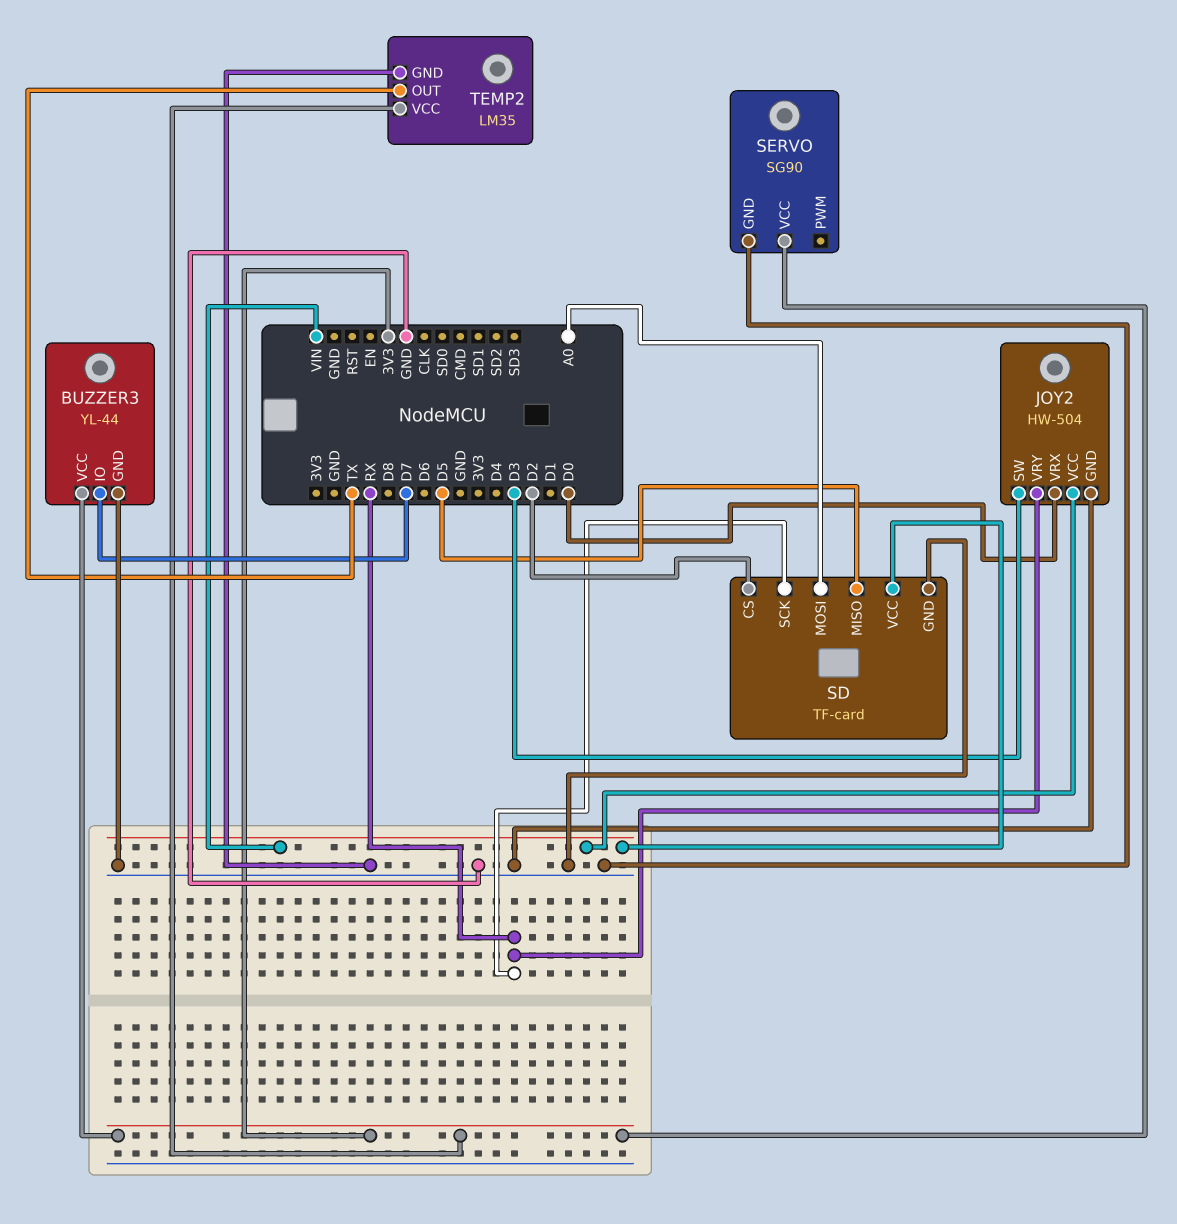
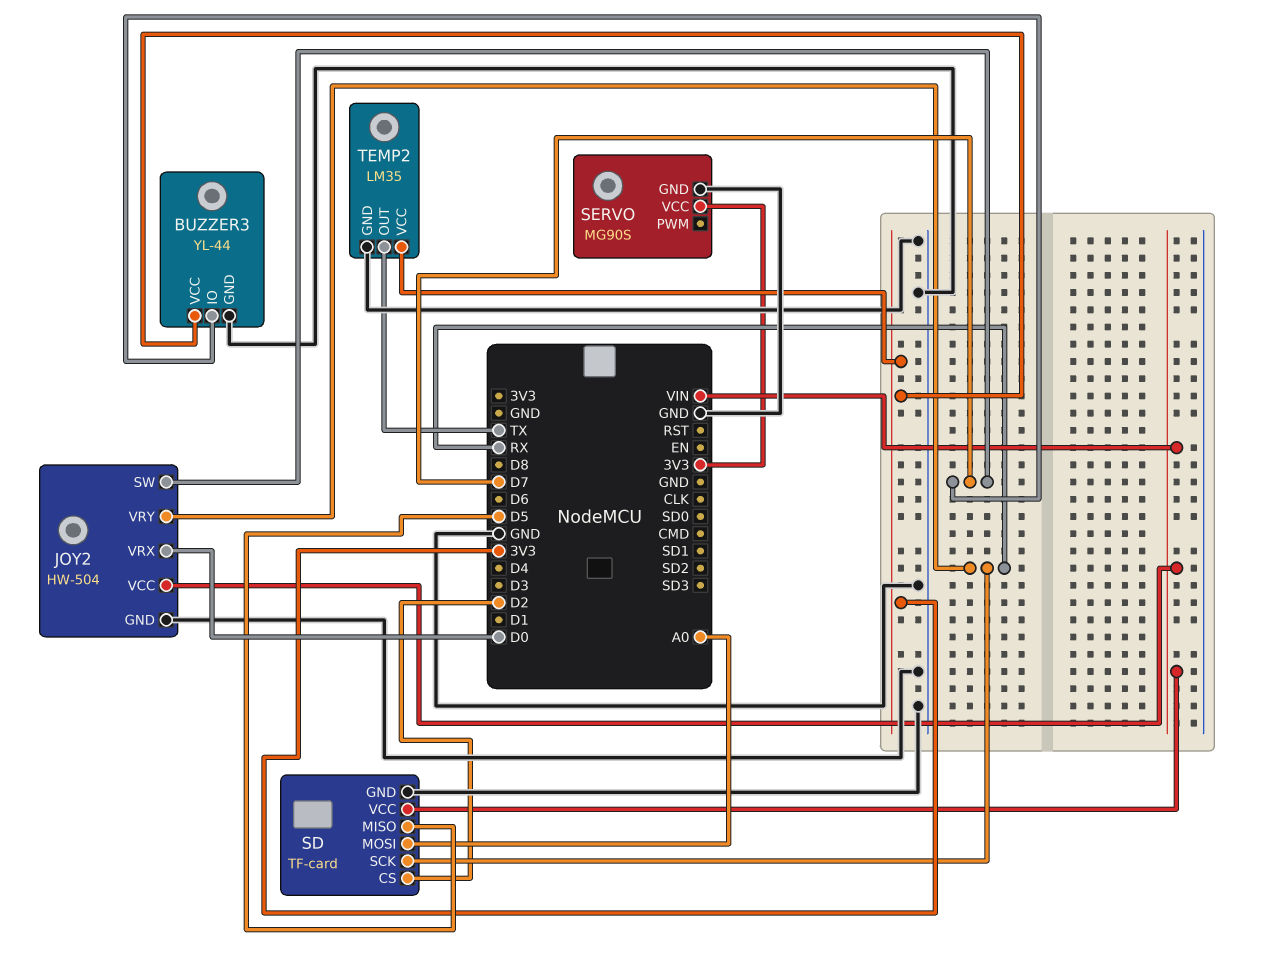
JOY2 pin SW: D3 -> D7
SERVO: SG90 -> MG90S

